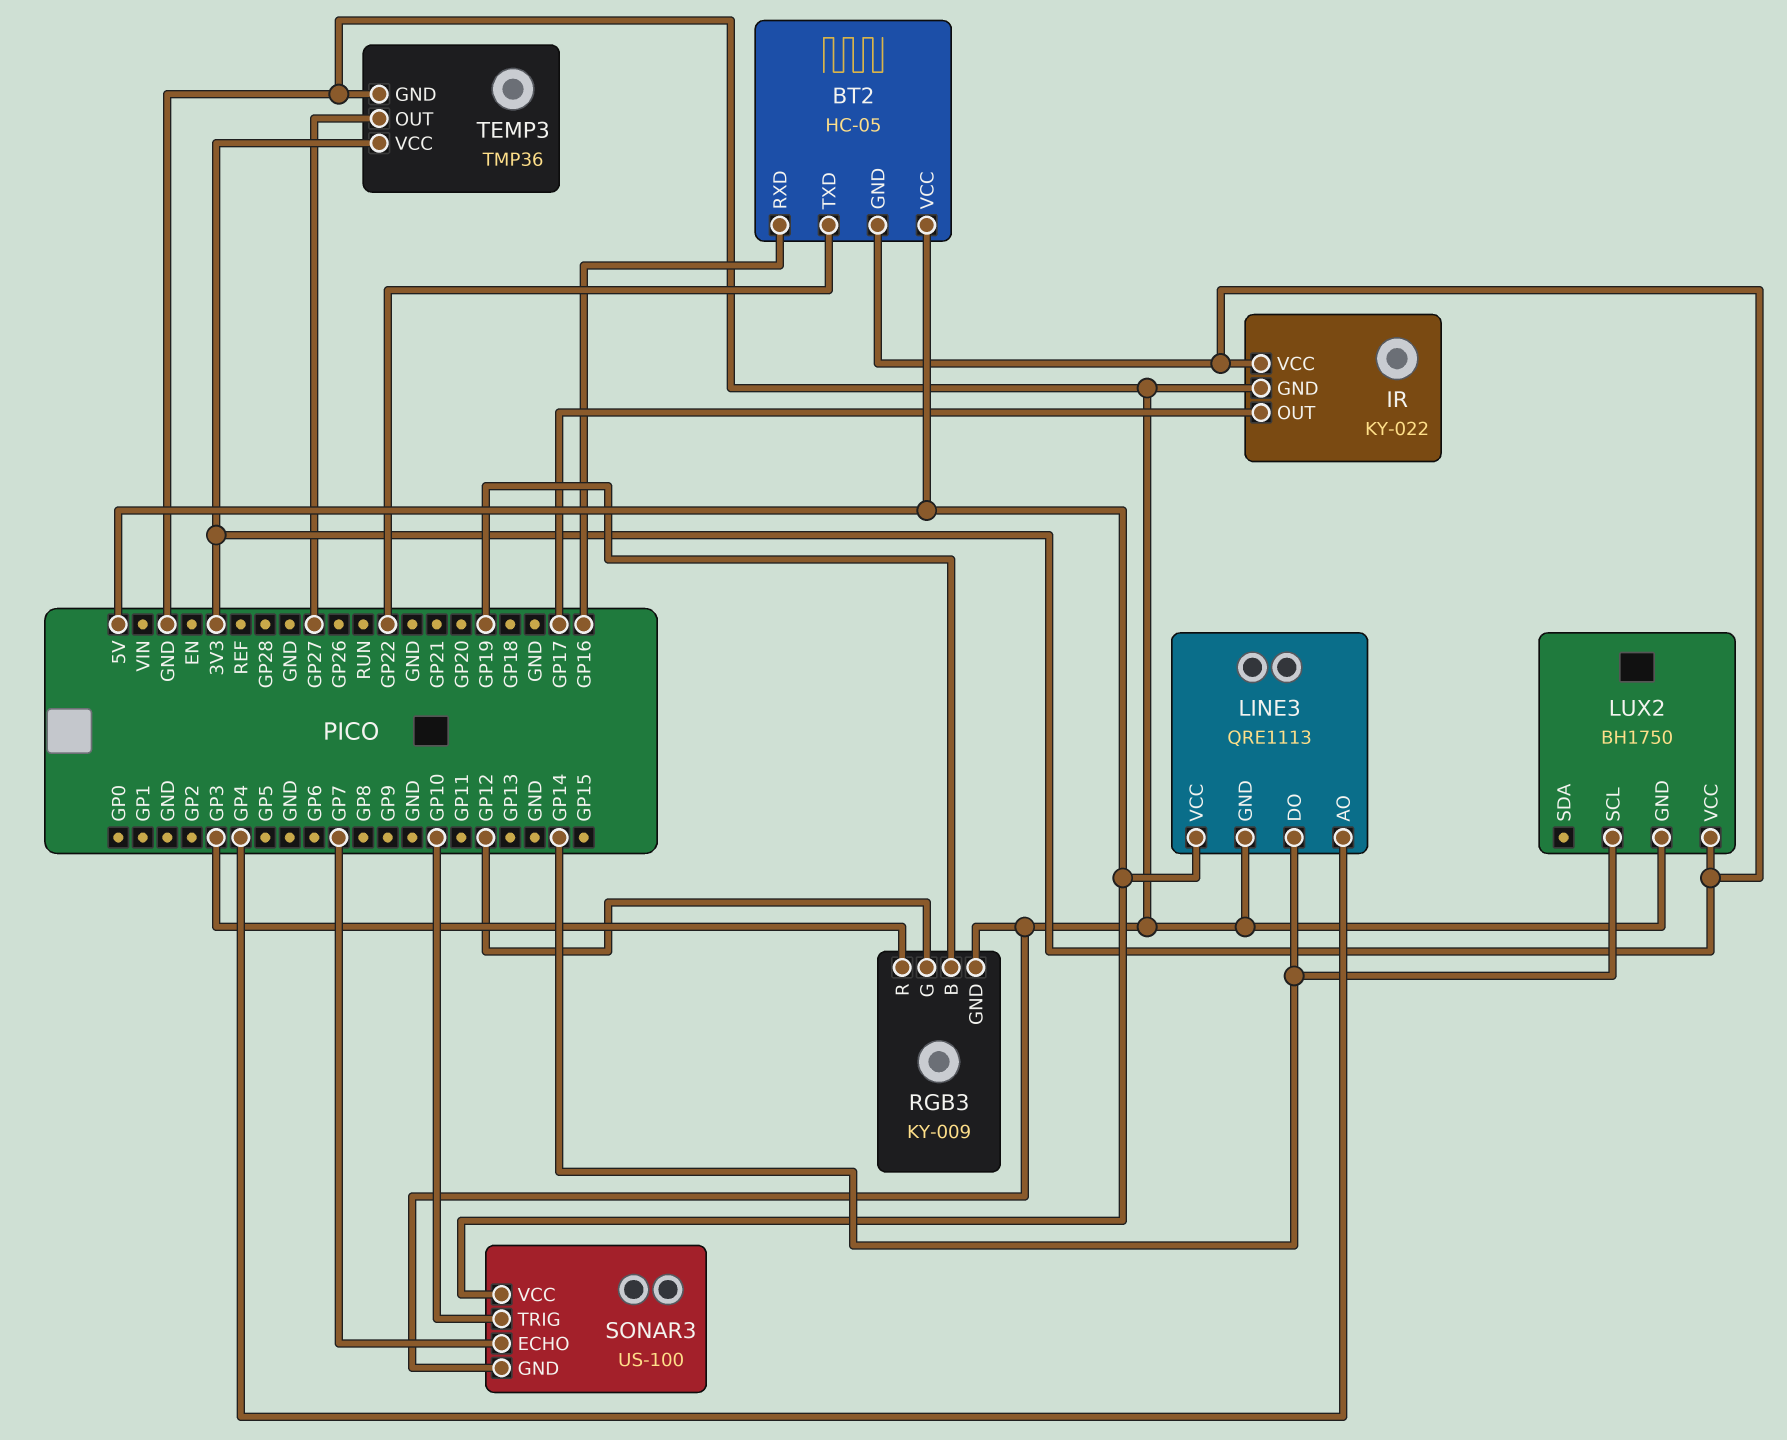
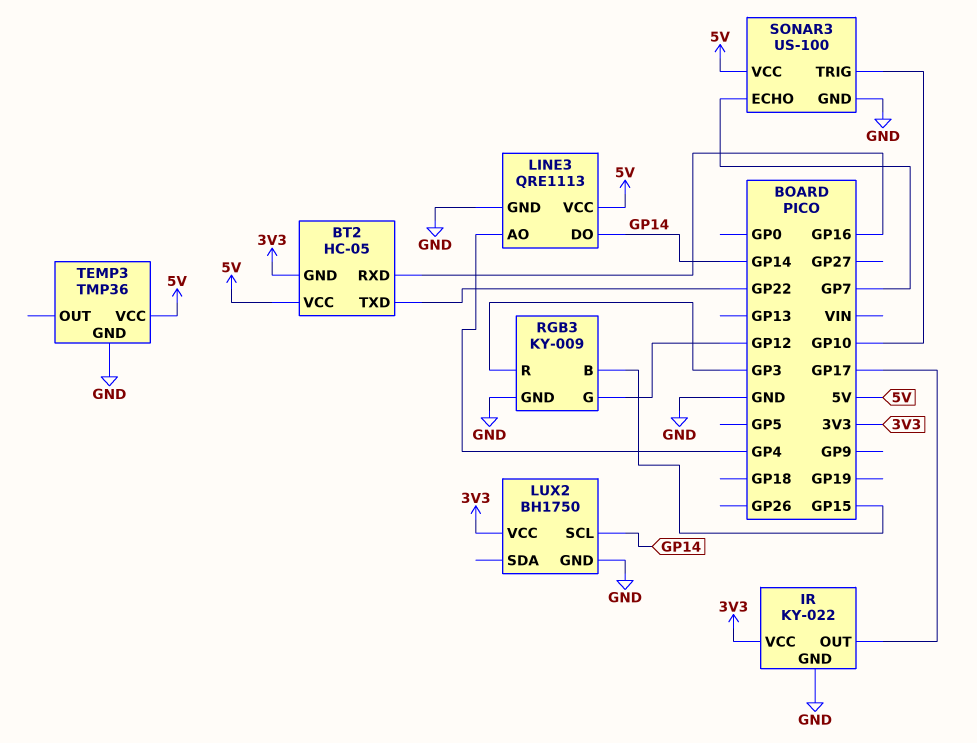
RGB3 pin B: GP19 -> GP15
TEMP3 pin OUT: GP27 -> none
TEMP3 pin VCC: 3V3 -> 5V

